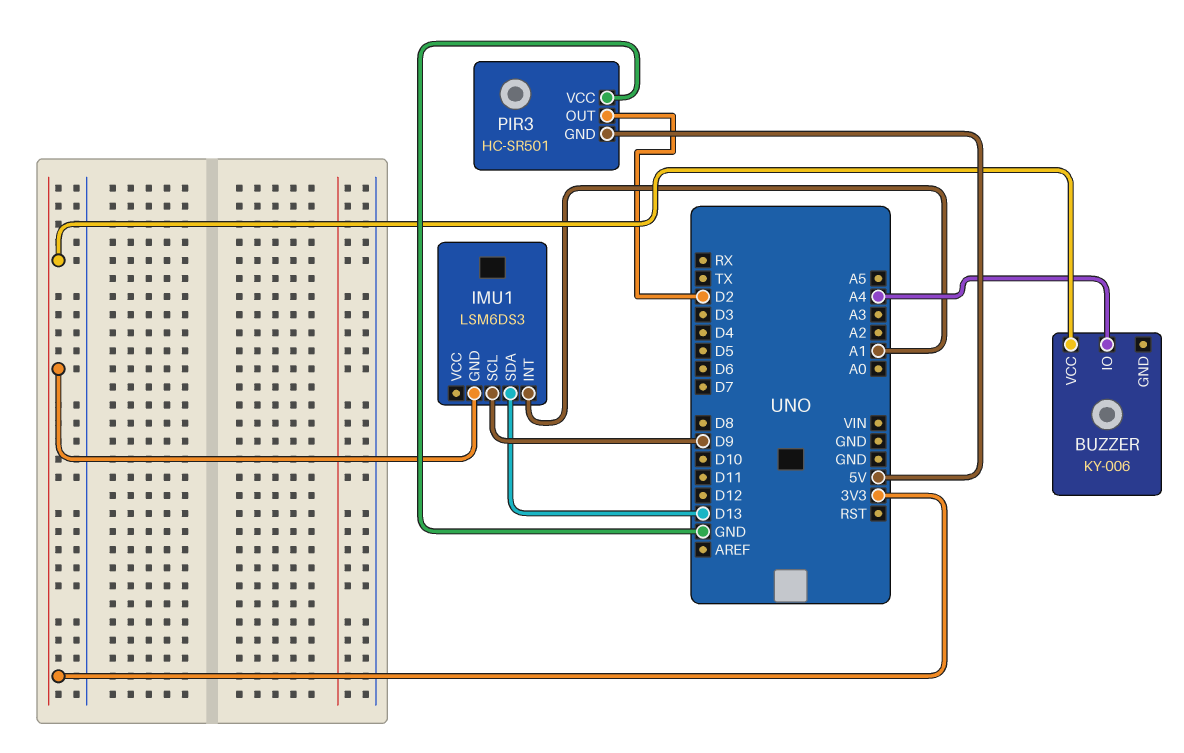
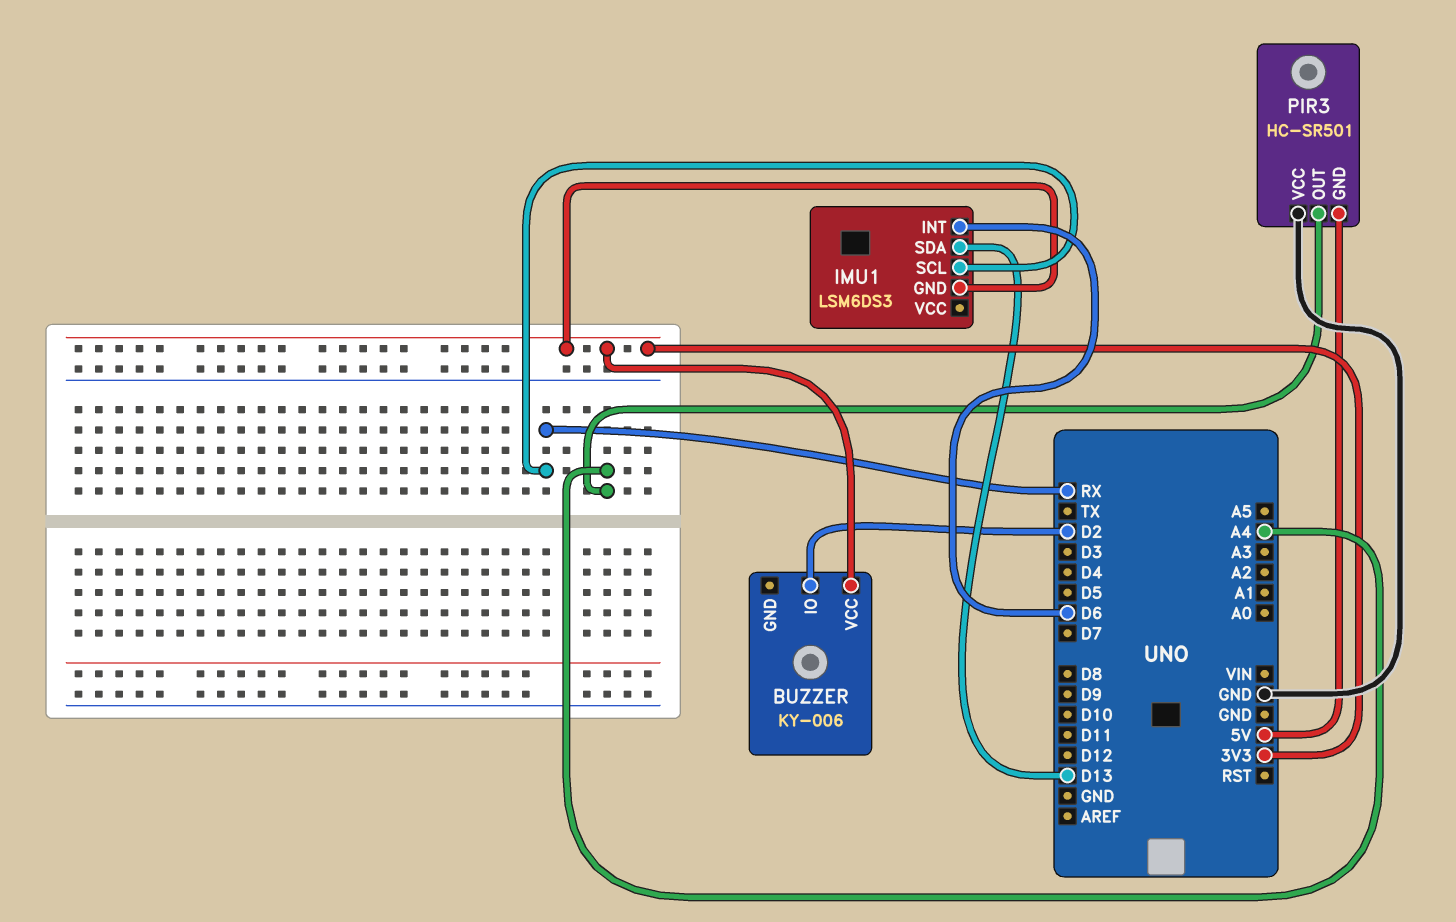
BUZZER pin IO: A4 -> D2
IMU1 pin INT: A1 -> D6
IMU1 pin SCL: D9 -> RX
PIR3 pin OUT: D2 -> A4

